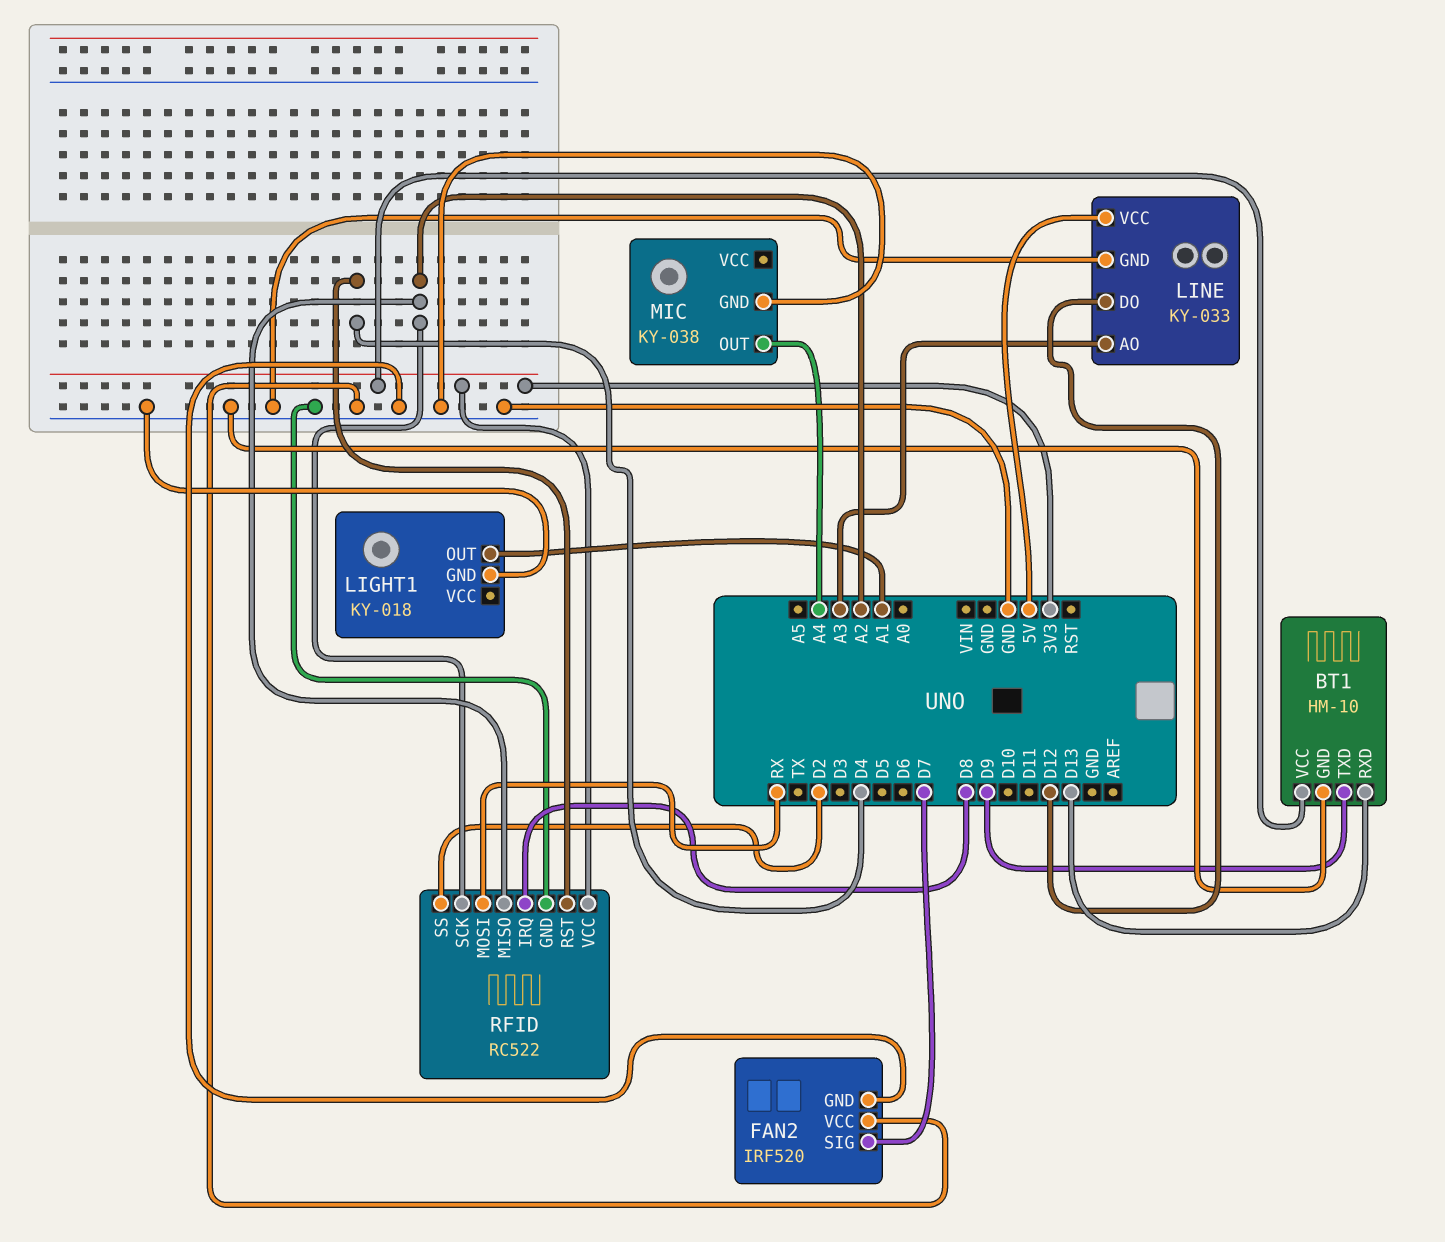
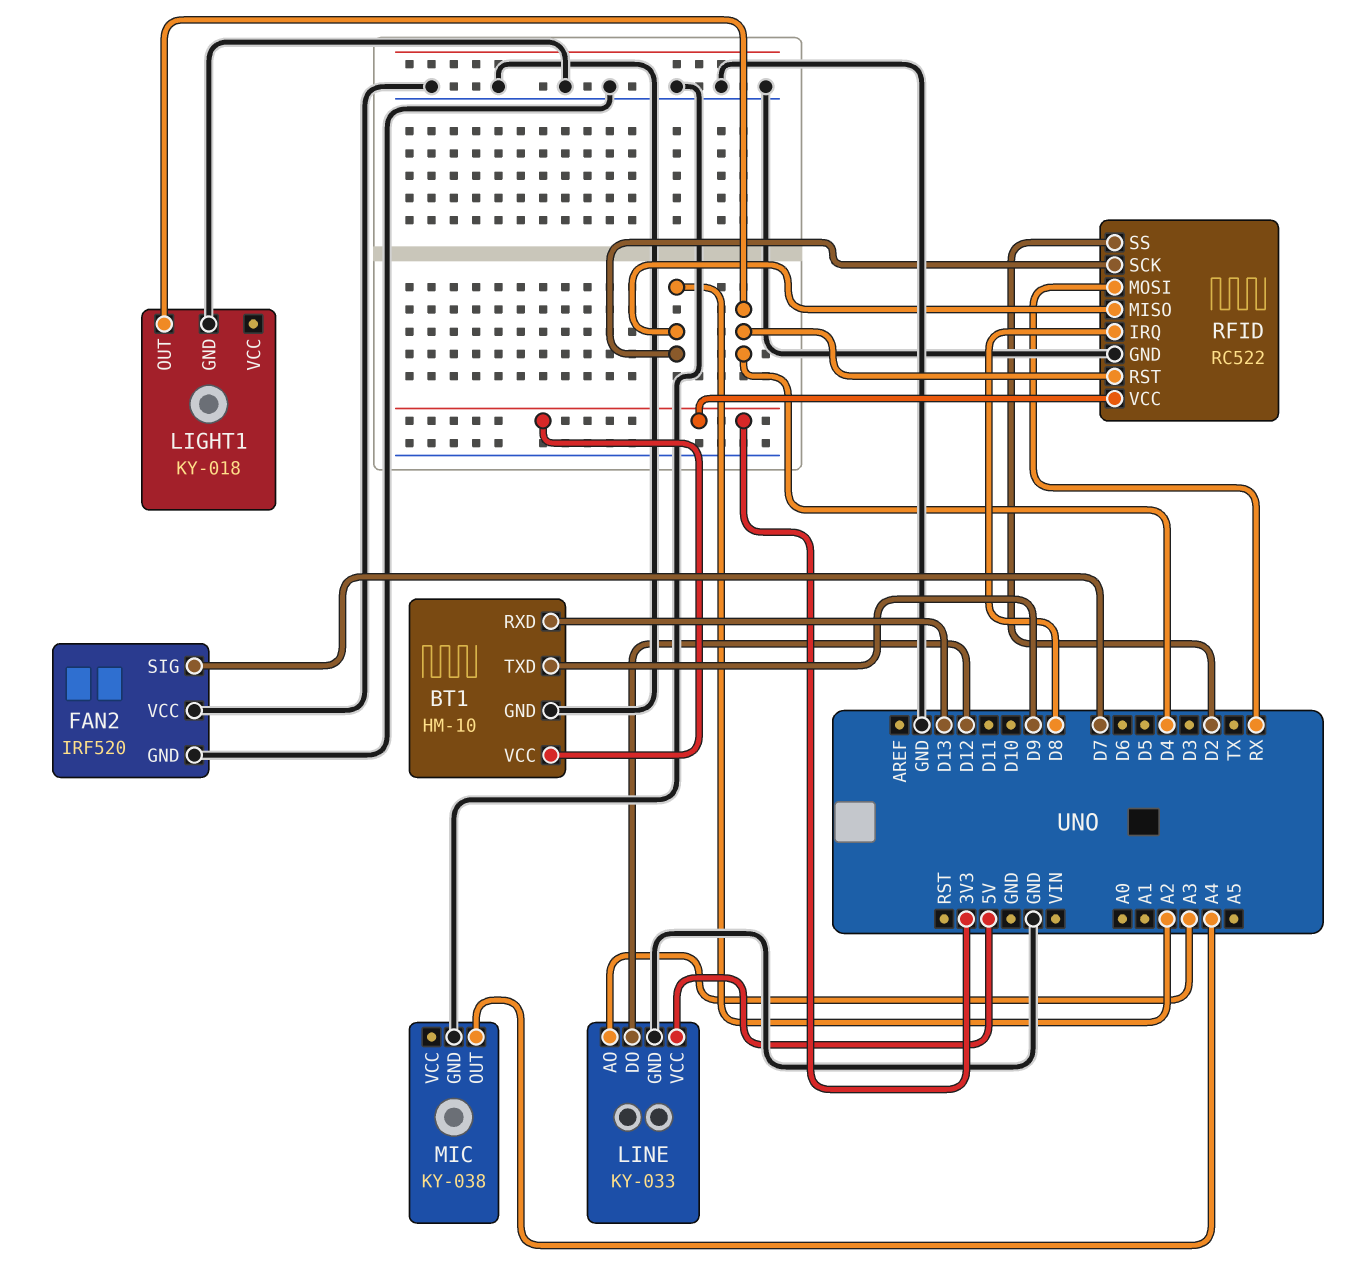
LIGHT1 pin OUT: A1 -> D4

